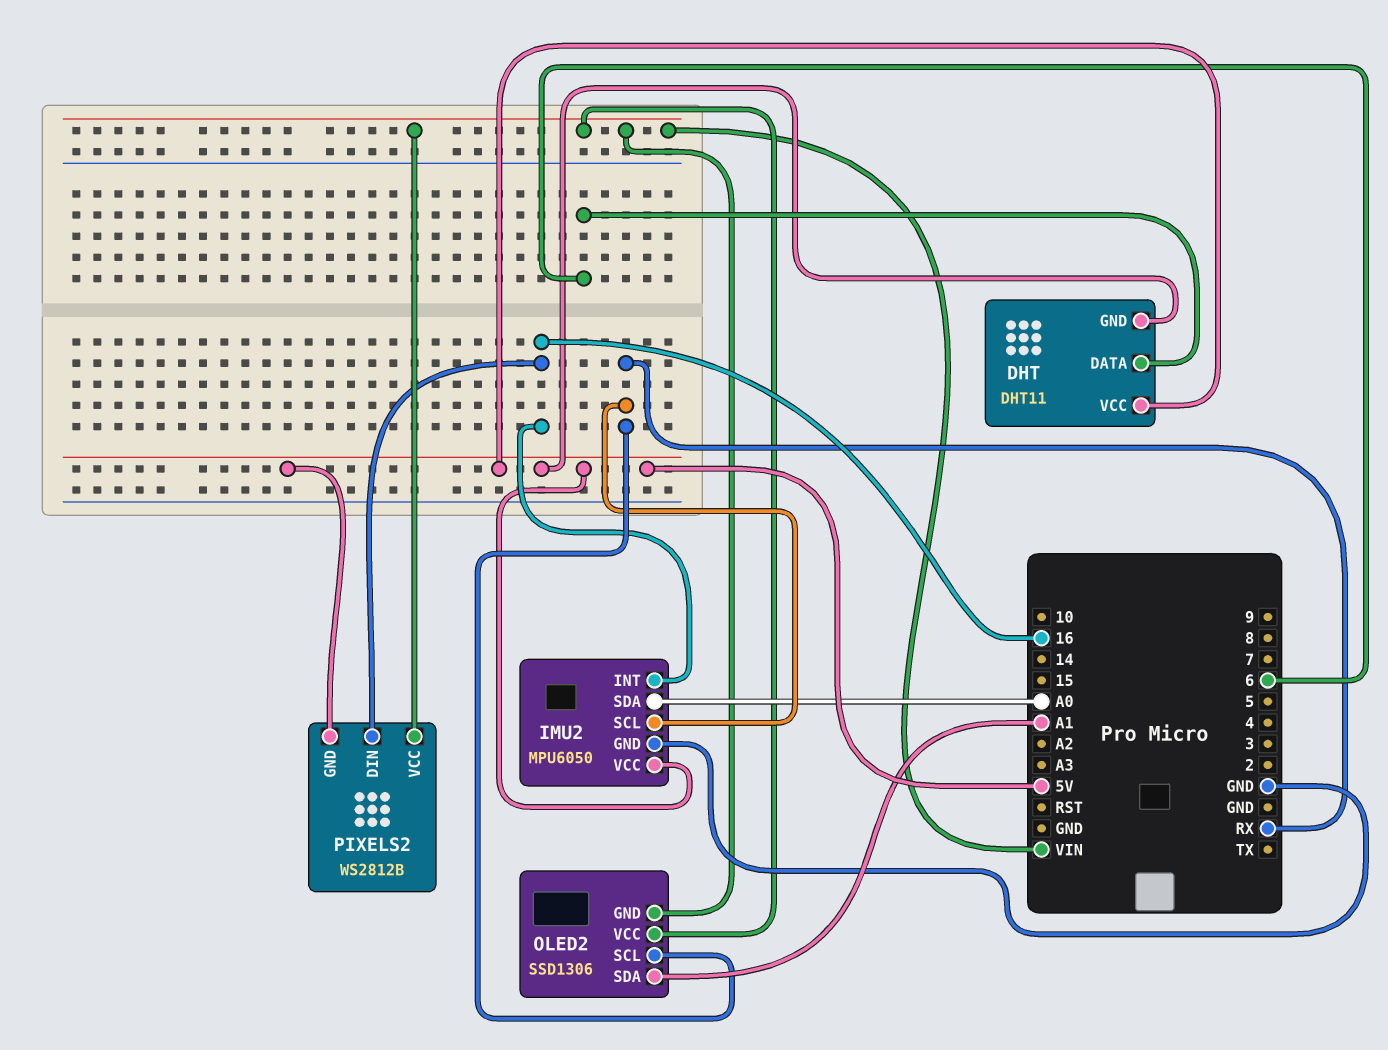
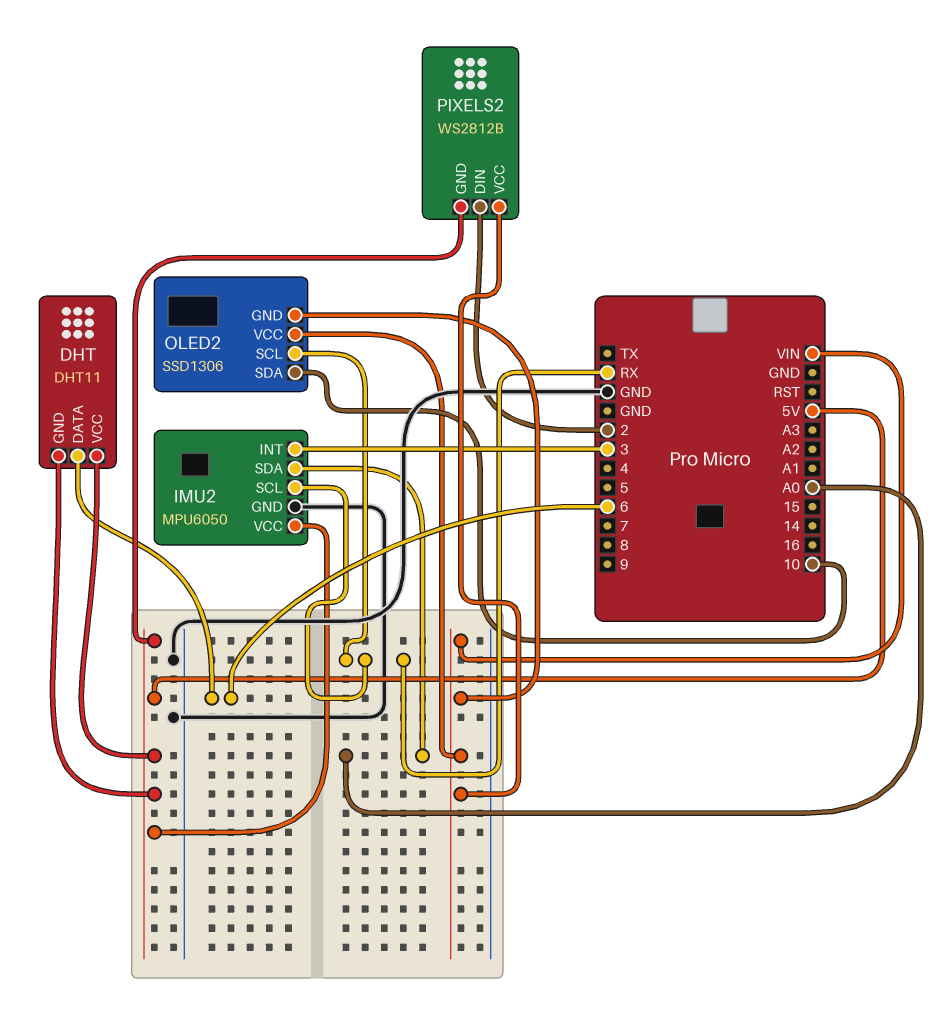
IMU2 pin INT: 16 -> 3
OLED2 pin SDA: A1 -> 10
PIXELS2 pin DIN: 16 -> 2

